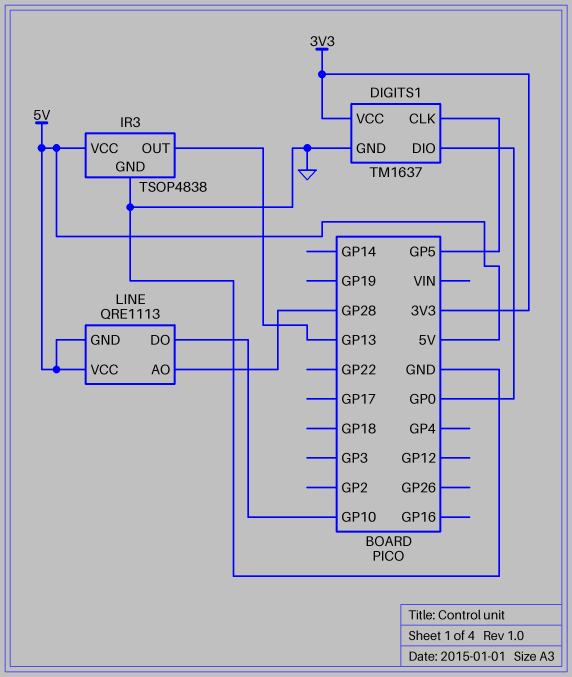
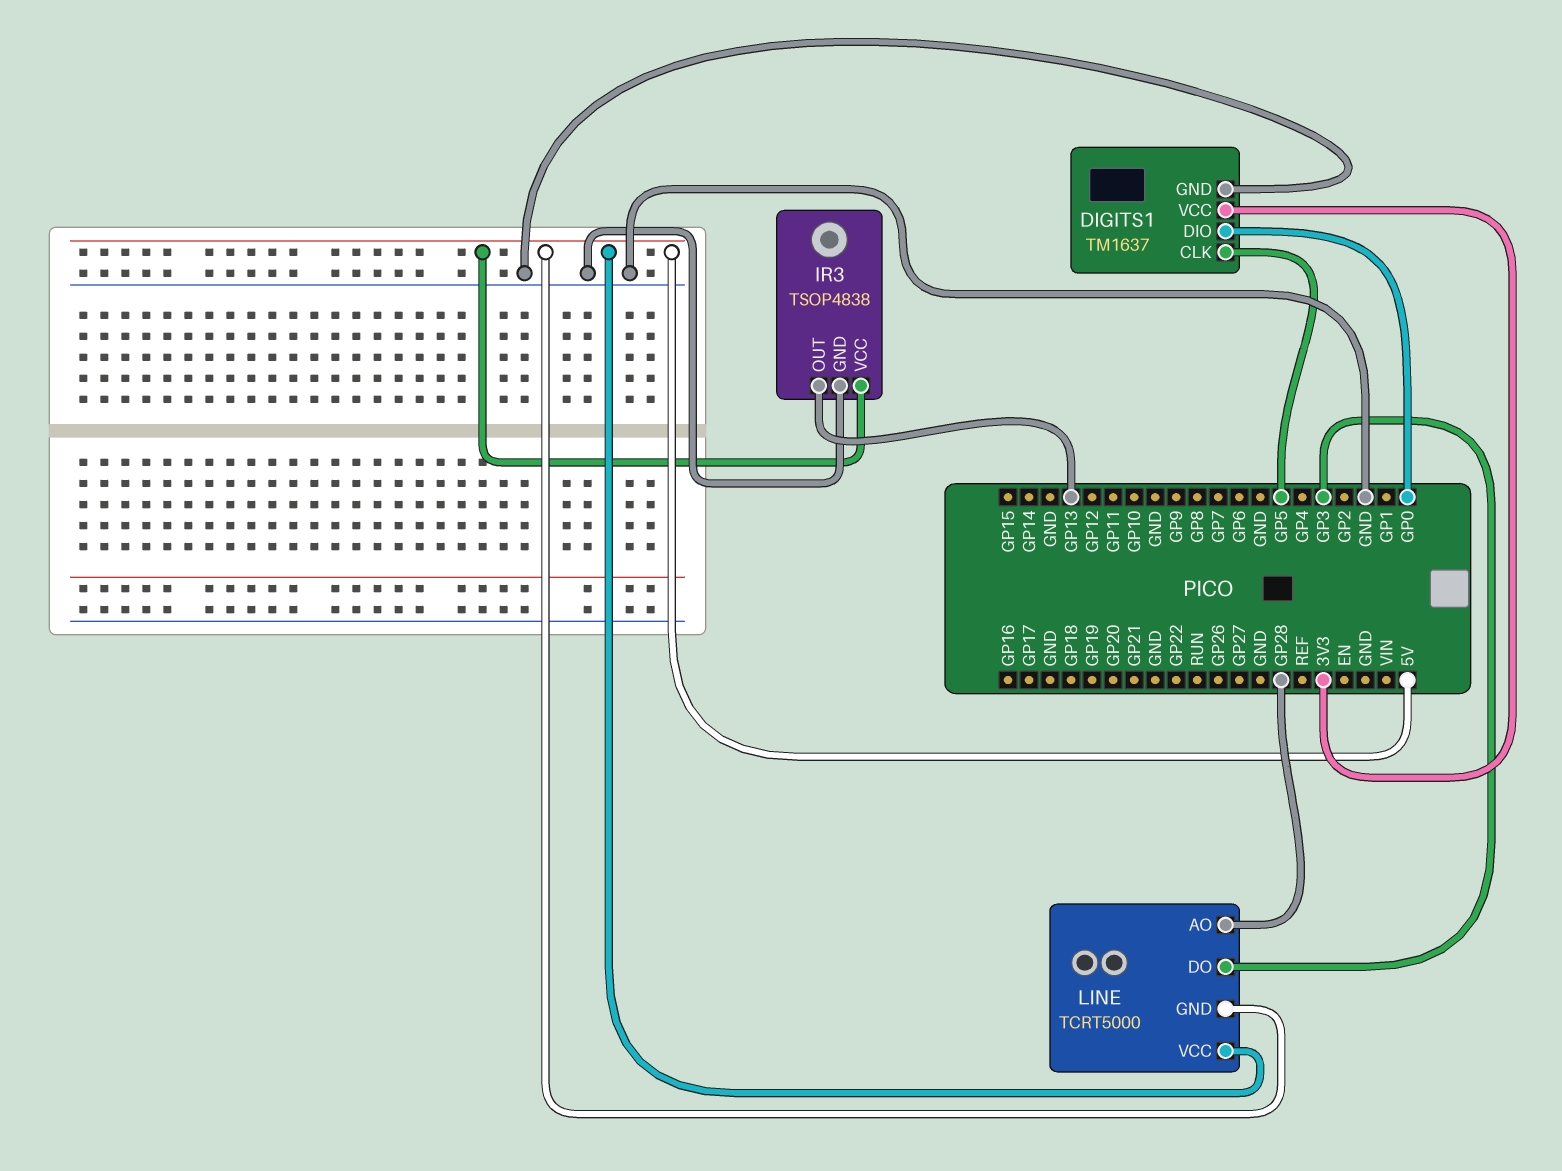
LINE: QRE1113 -> TCRT5000
LINE pin DO: GP10 -> GP3

